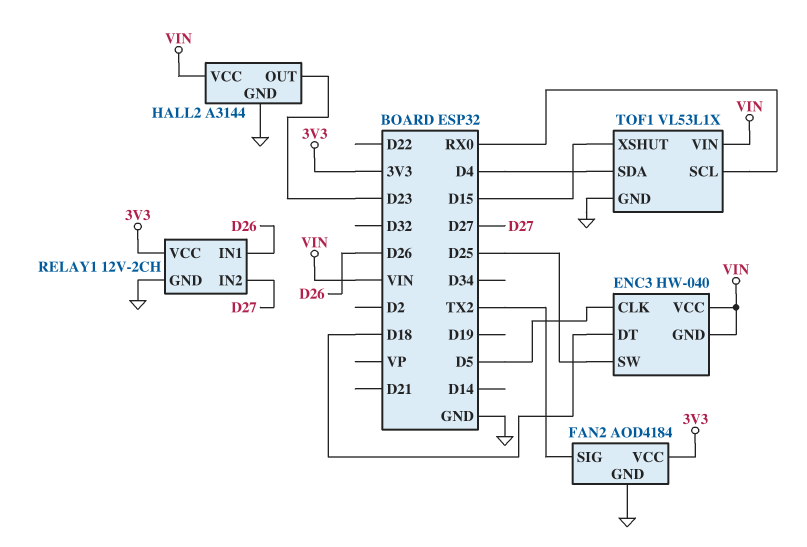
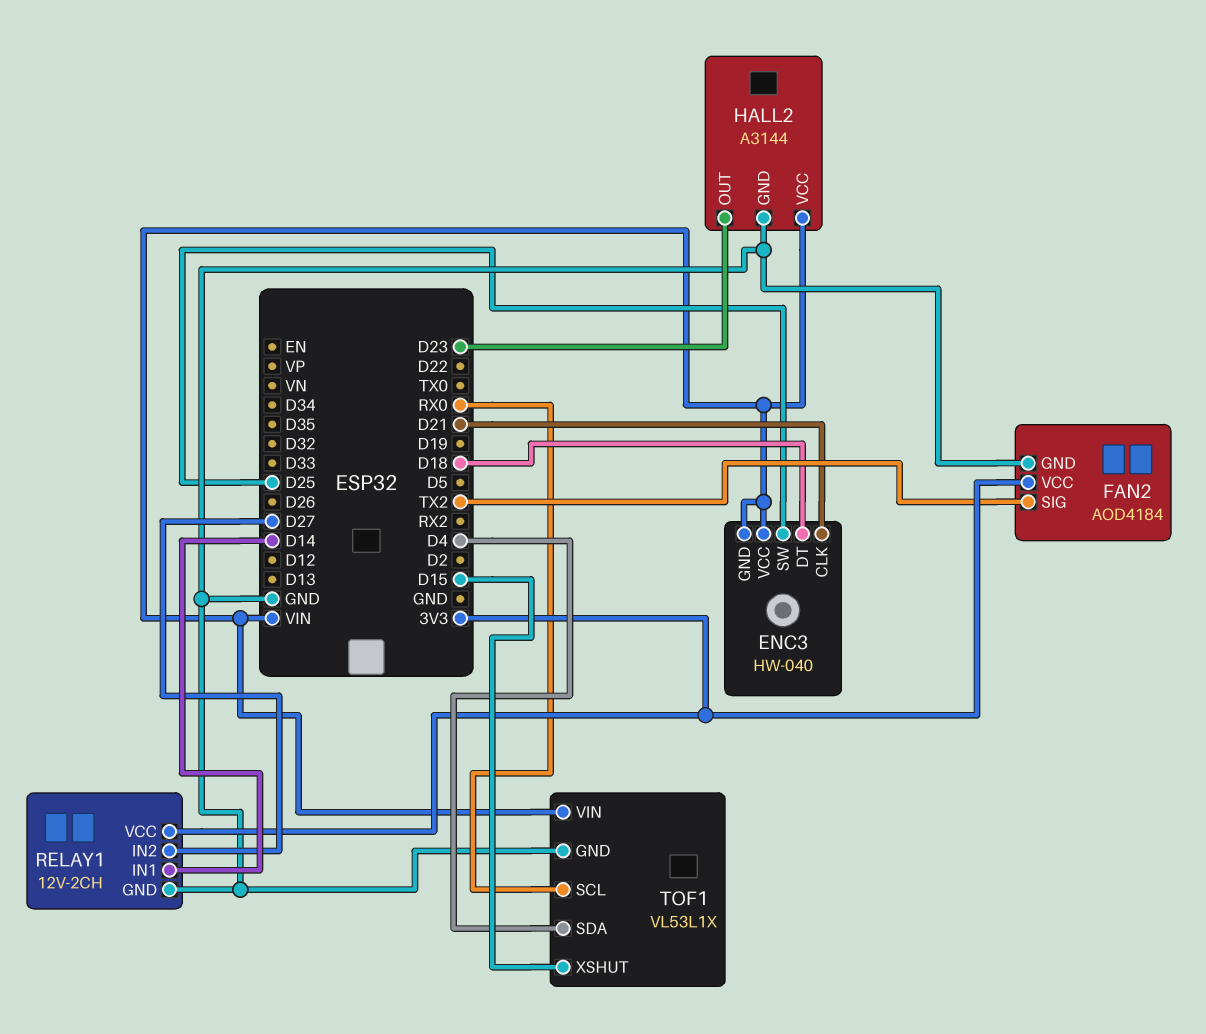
ENC3 pin CLK: D5 -> D21
RELAY1 pin IN1: D26 -> D14

